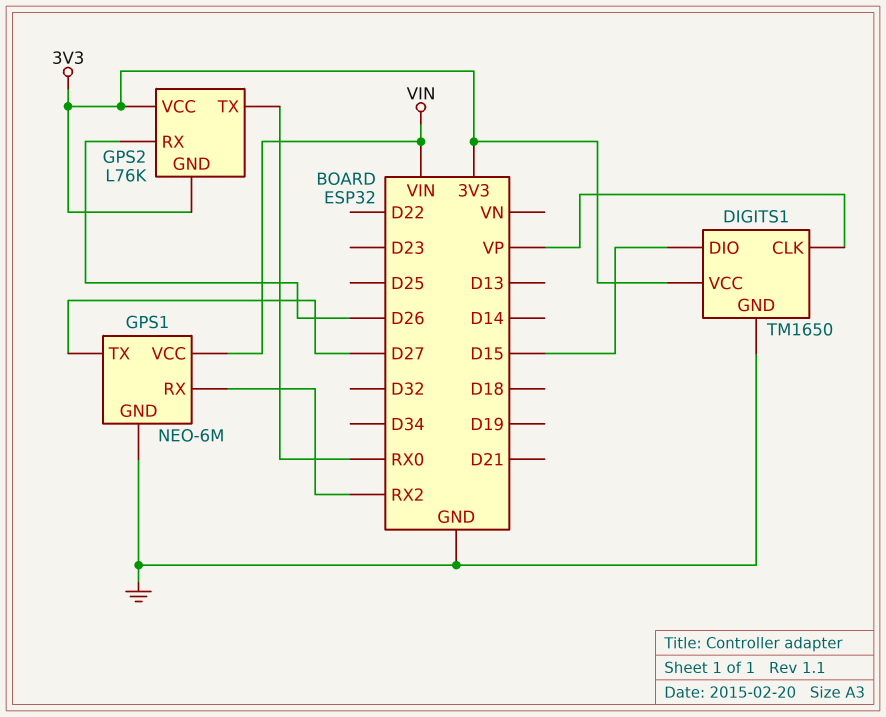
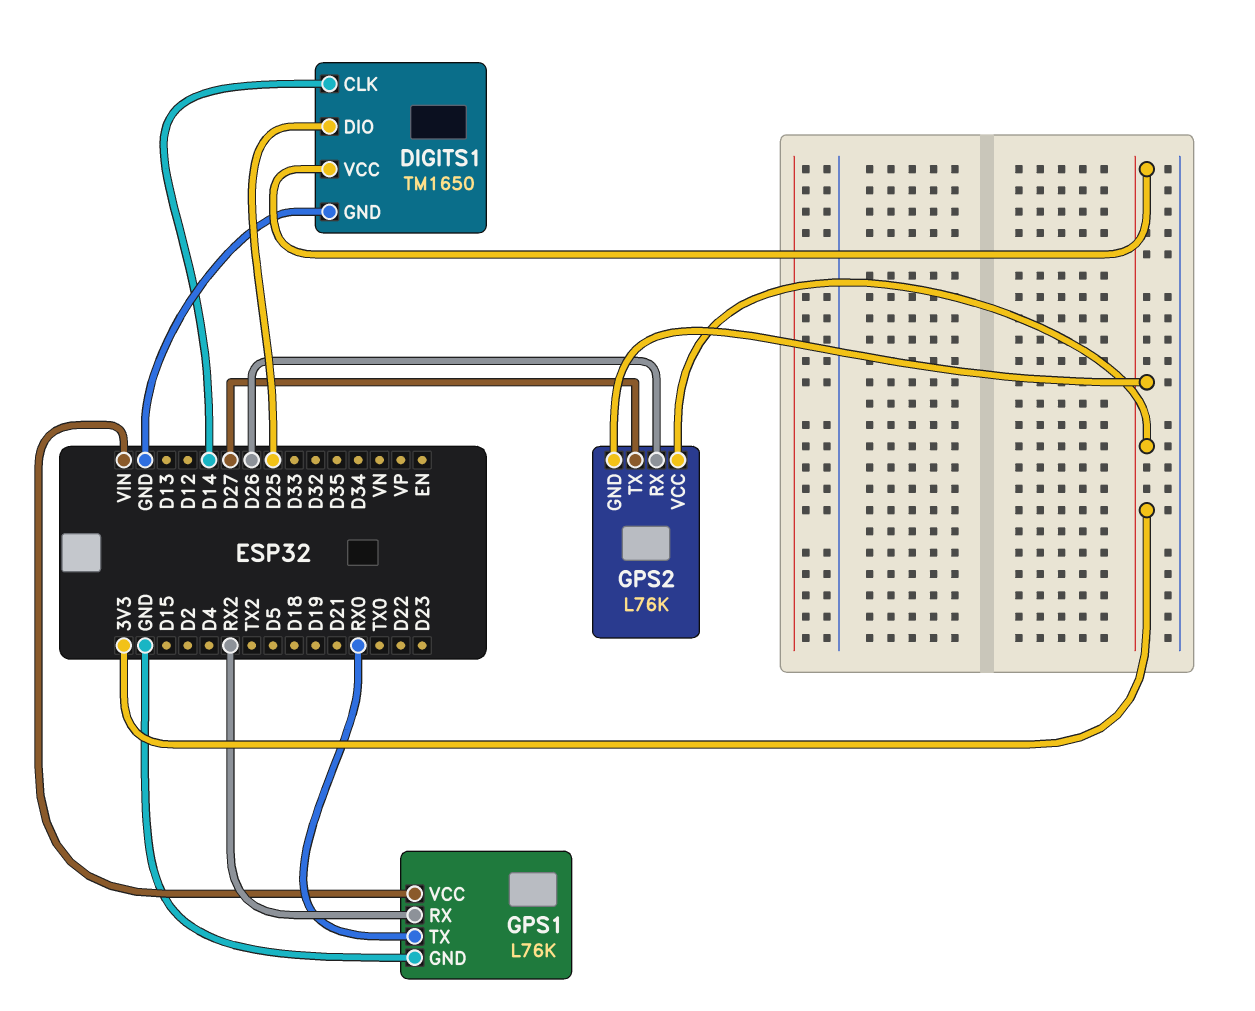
DIGITS1 pin CLK: VP -> D14
DIGITS1 pin DIO: D15 -> D25
GPS1: NEO-6M -> L76K
GPS1 pin TX: D27 -> RX0
GPS2 pin TX: RX0 -> D27

